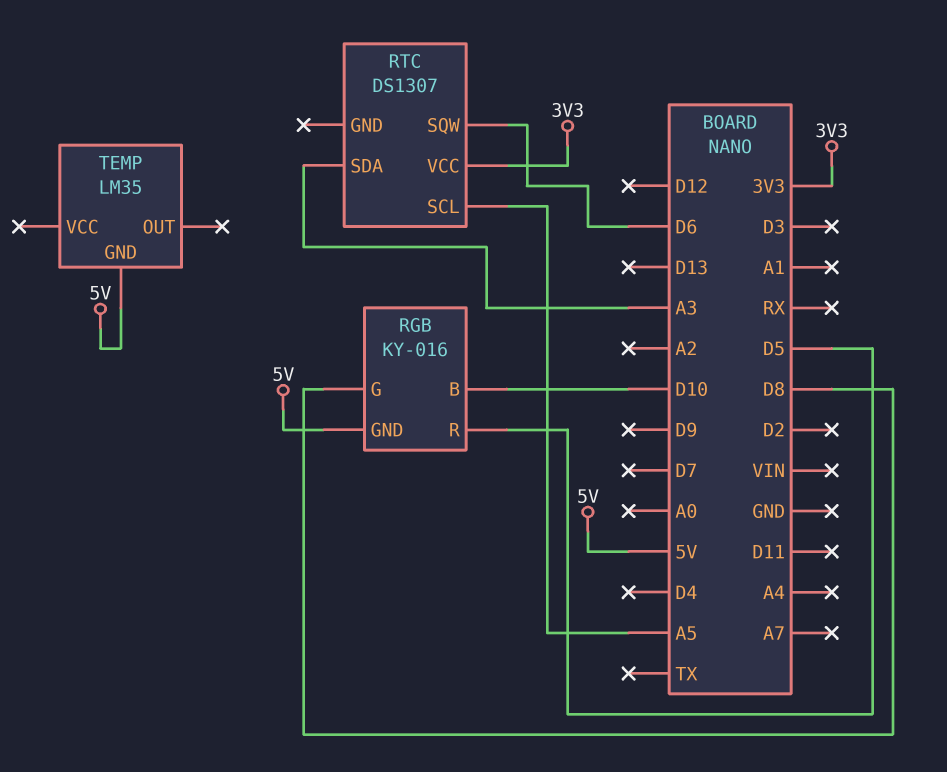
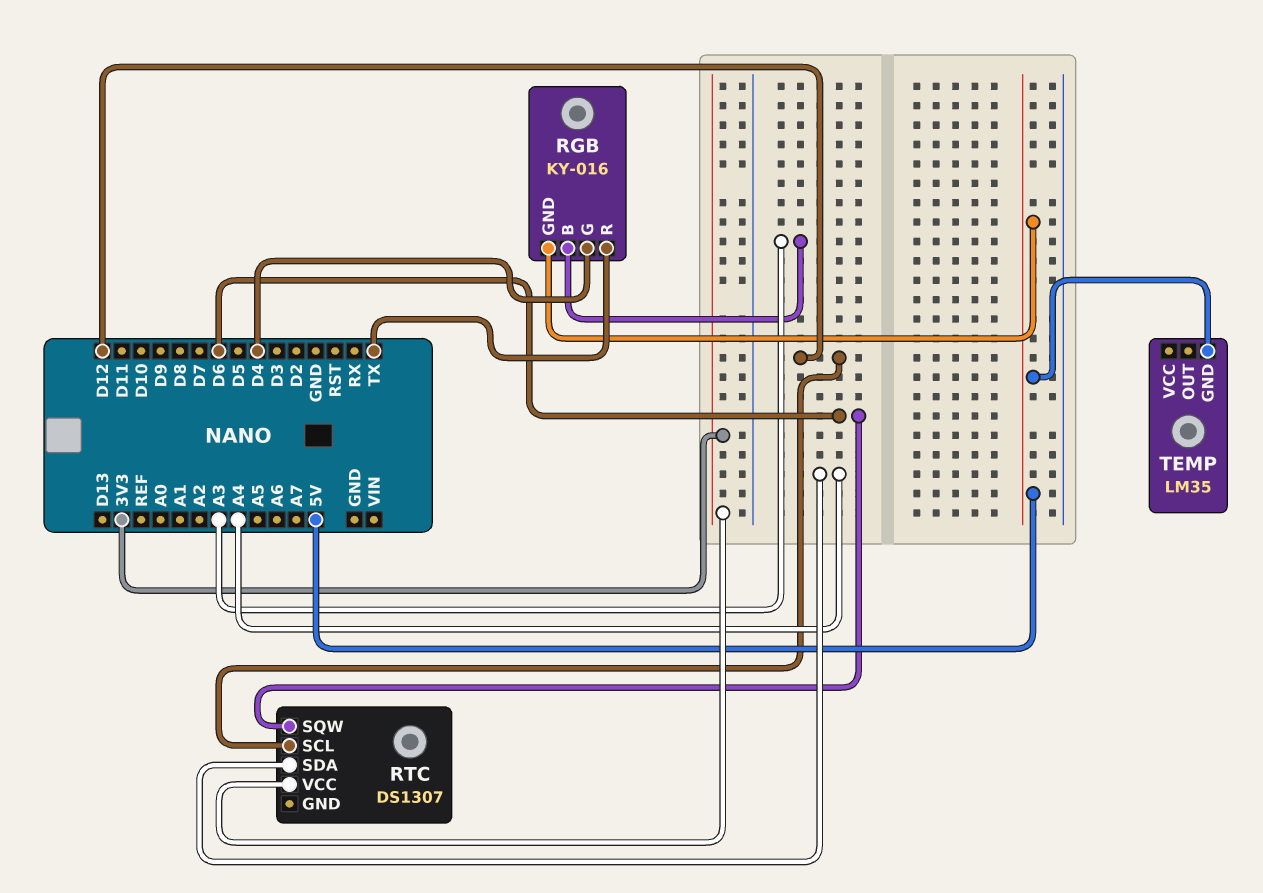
RGB pin B: D10 -> A3
RGB pin G: D8 -> D4
RGB pin R: D5 -> TX
RTC pin SCL: A5 -> D12
RTC pin SDA: A3 -> A4

